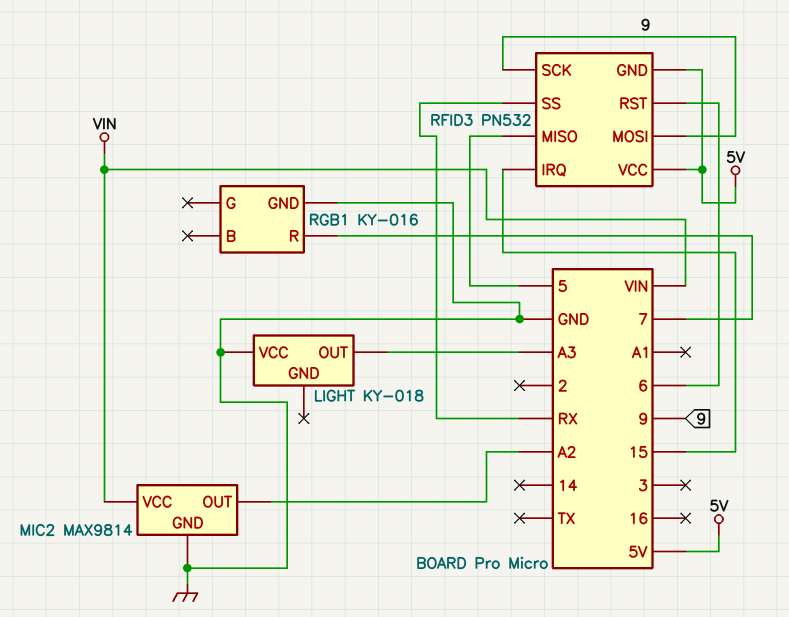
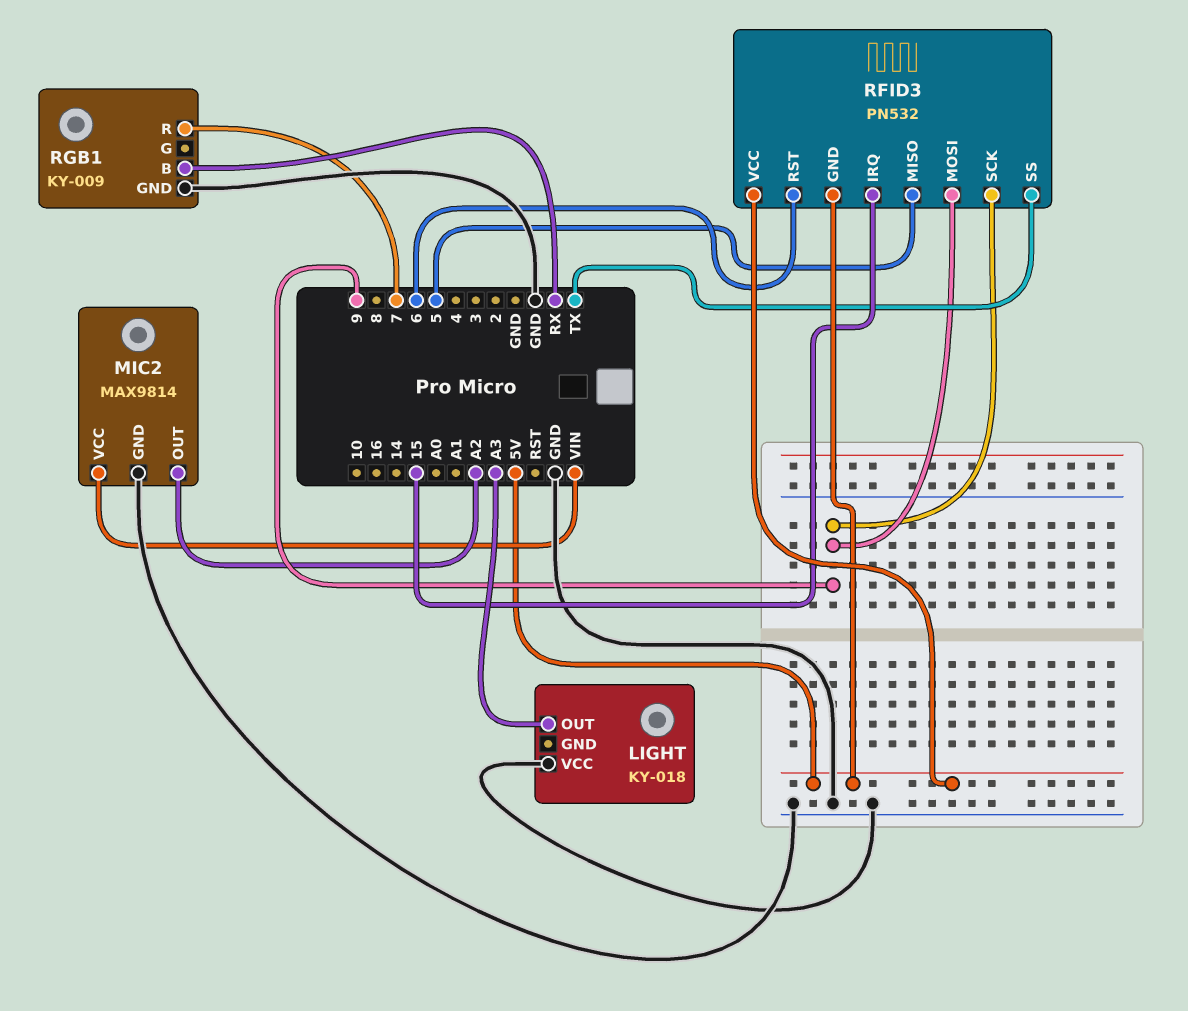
RFID3 pin SS: RX -> TX
RGB1: KY-016 -> KY-009
RGB1 pin B: none -> RX

